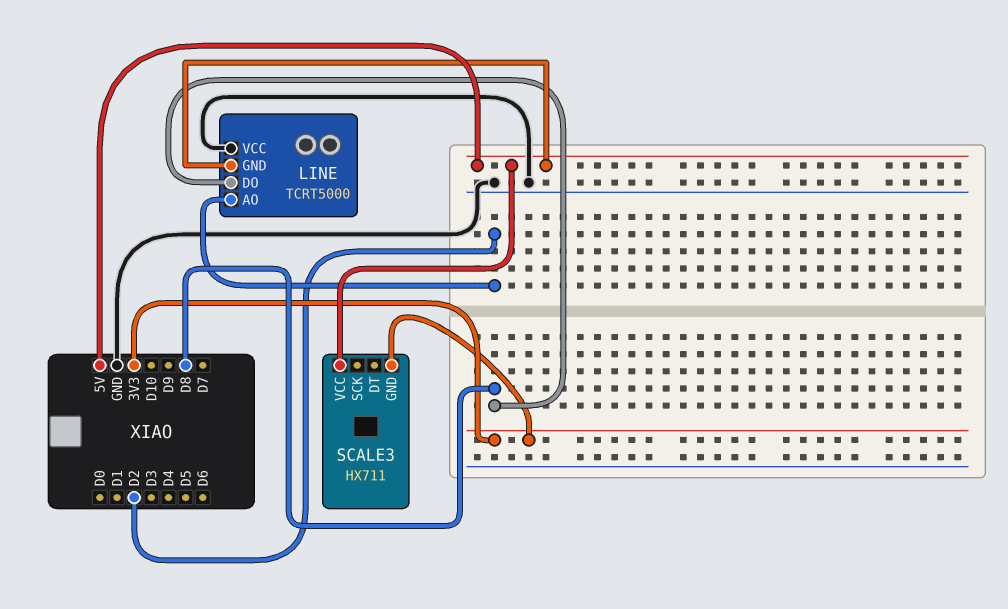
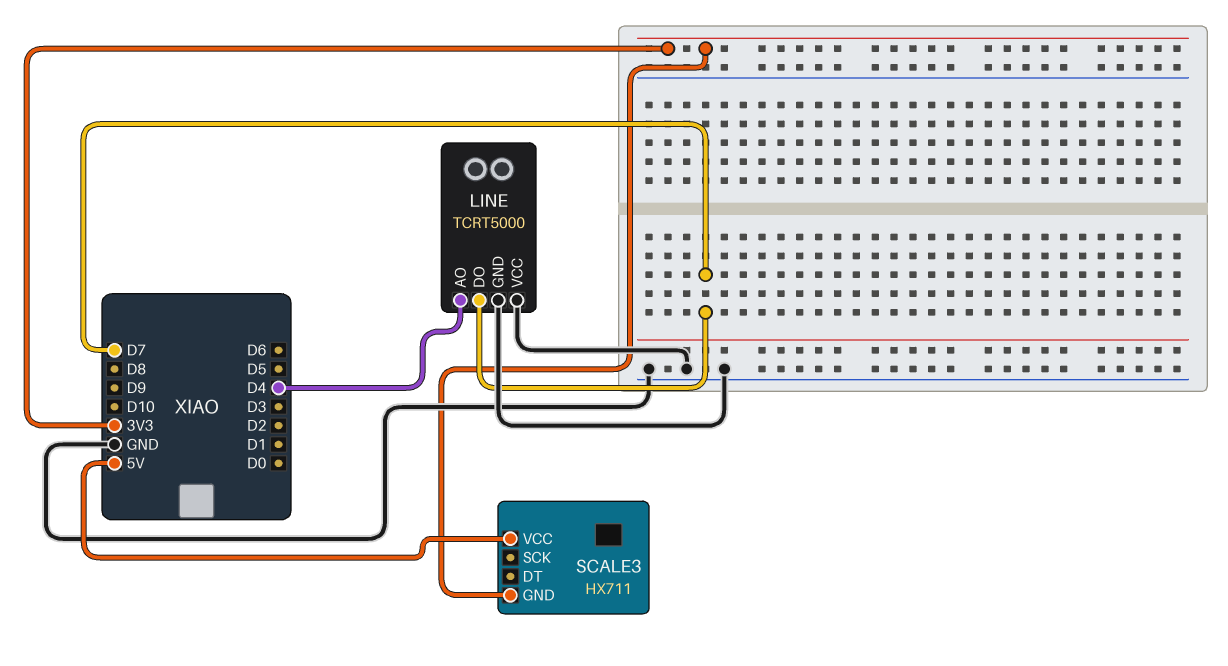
LINE pin AO: D2 -> D4
LINE pin DO: D8 -> D7
LINE pin GND: 5V -> GND

